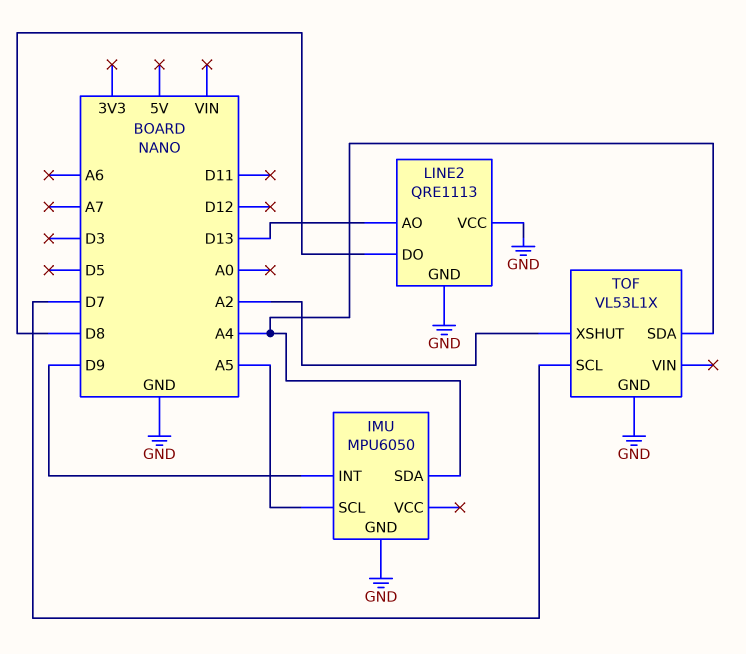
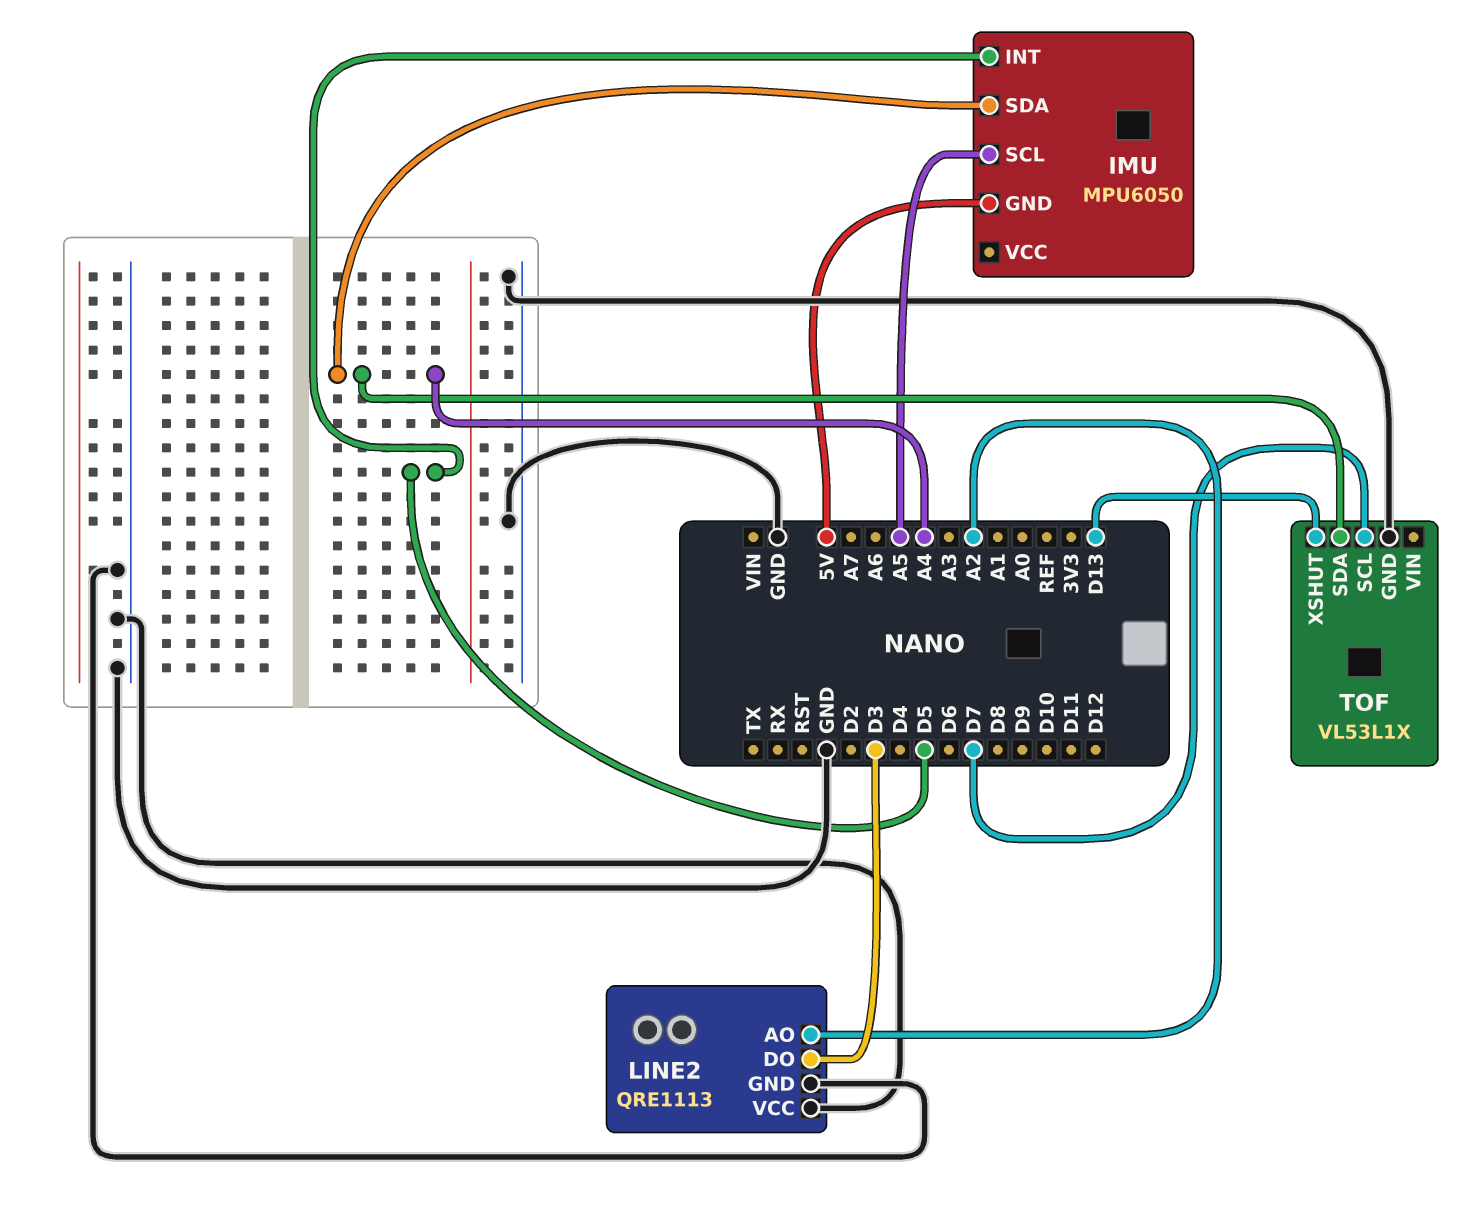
IMU pin GND: GND -> 5V
IMU pin INT: D9 -> D5
LINE2 pin AO: D13 -> A2
LINE2 pin DO: D8 -> D3
TOF pin XSHUT: A2 -> D13

